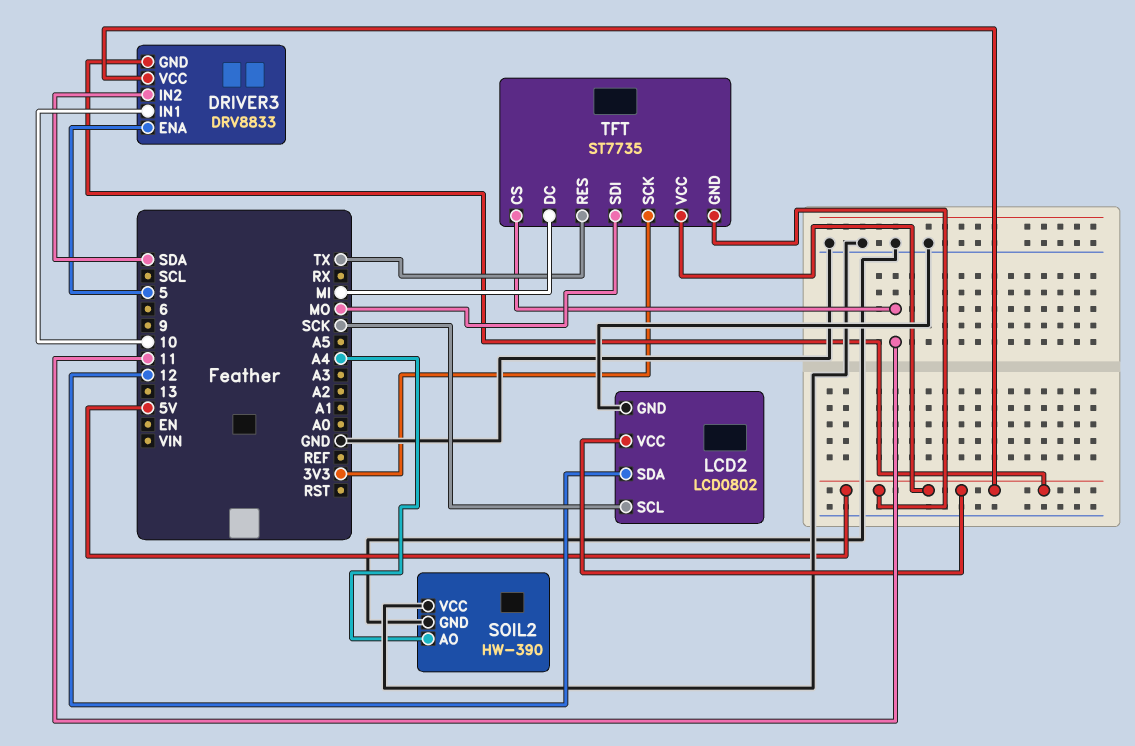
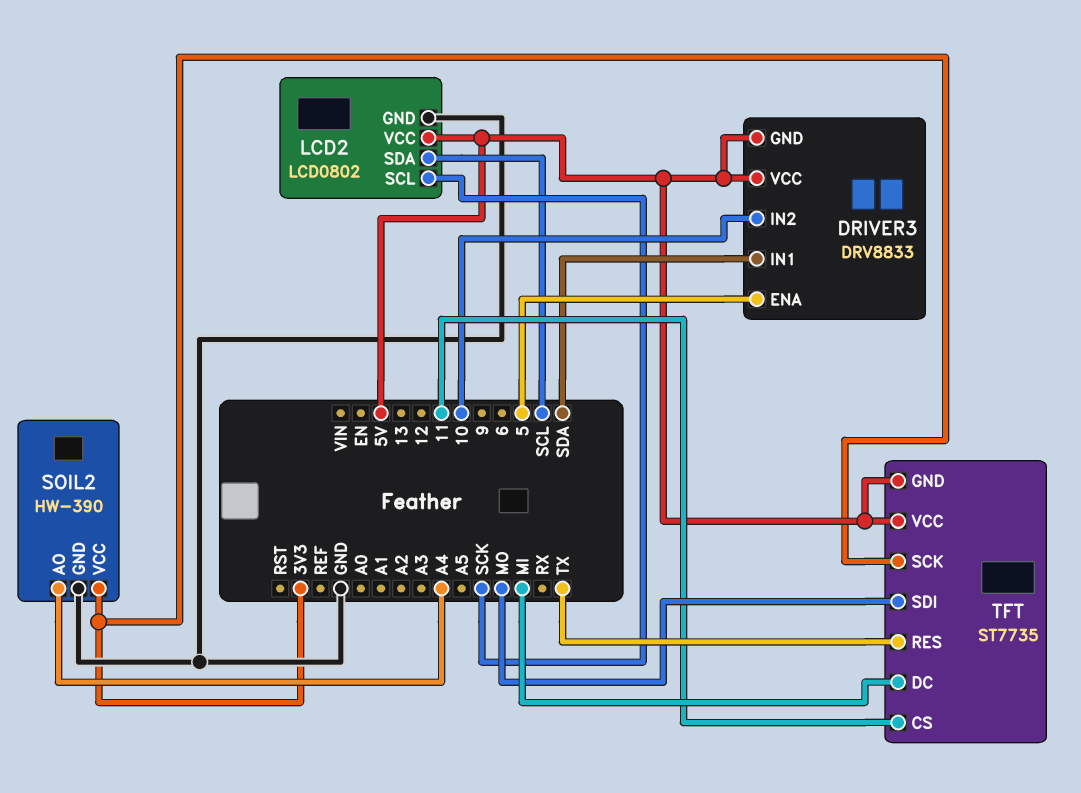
DRIVER3 pin IN1: 10 -> SDA
DRIVER3 pin IN2: SDA -> 10
LCD2 pin SDA: 12 -> SCL
SOIL2 pin VCC: GND -> 3V3

